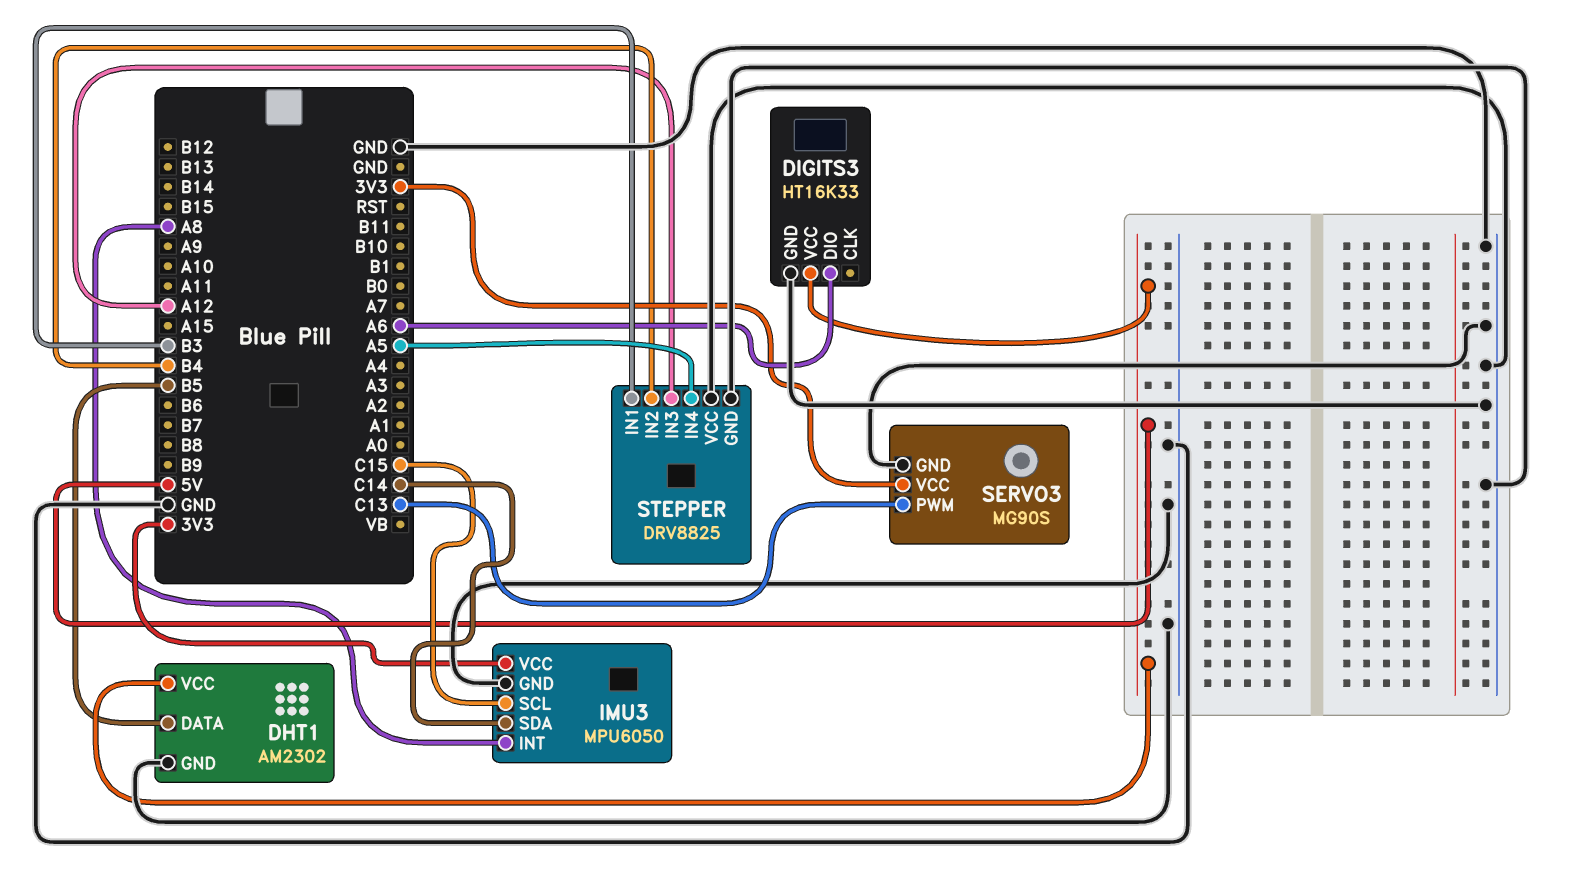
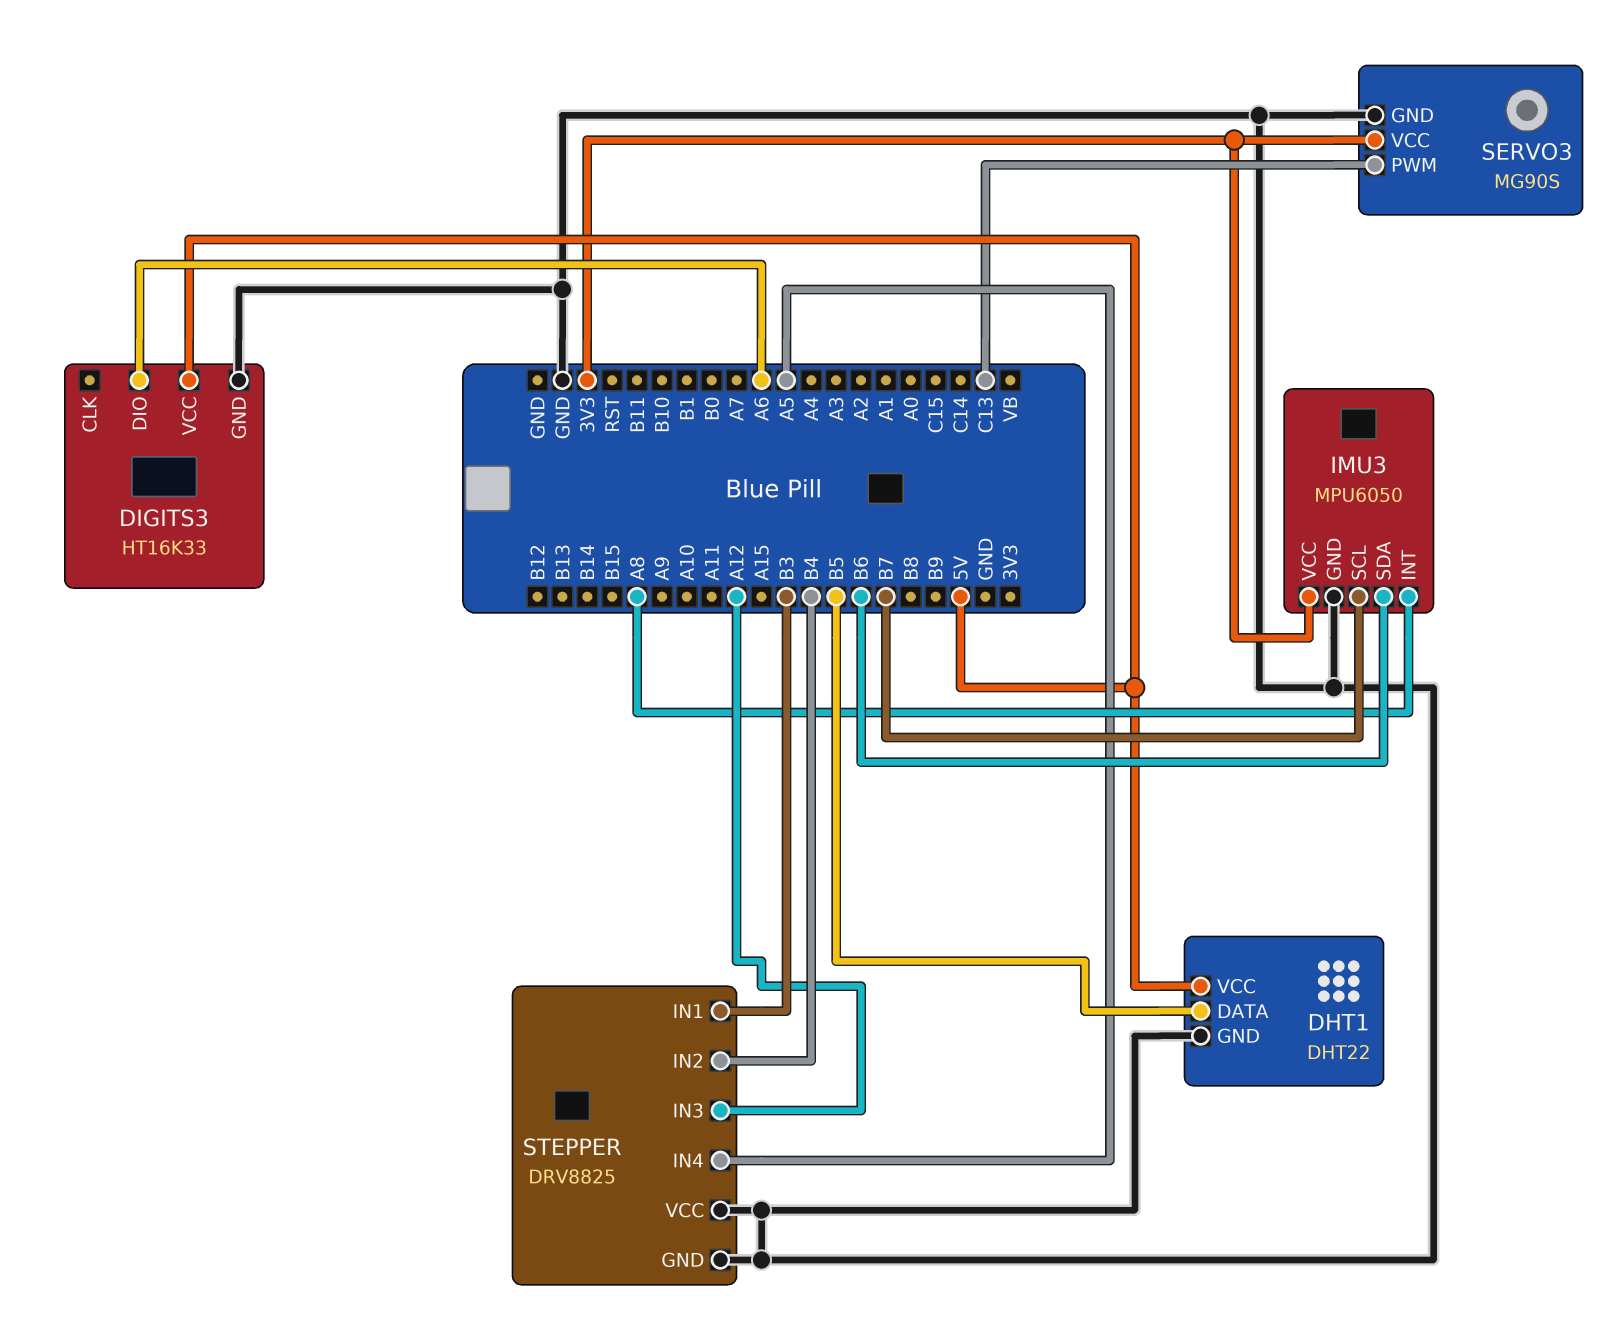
DHT1: AM2302 -> DHT22
IMU3 pin SCL: C15 -> B7
IMU3 pin SDA: C14 -> B6

